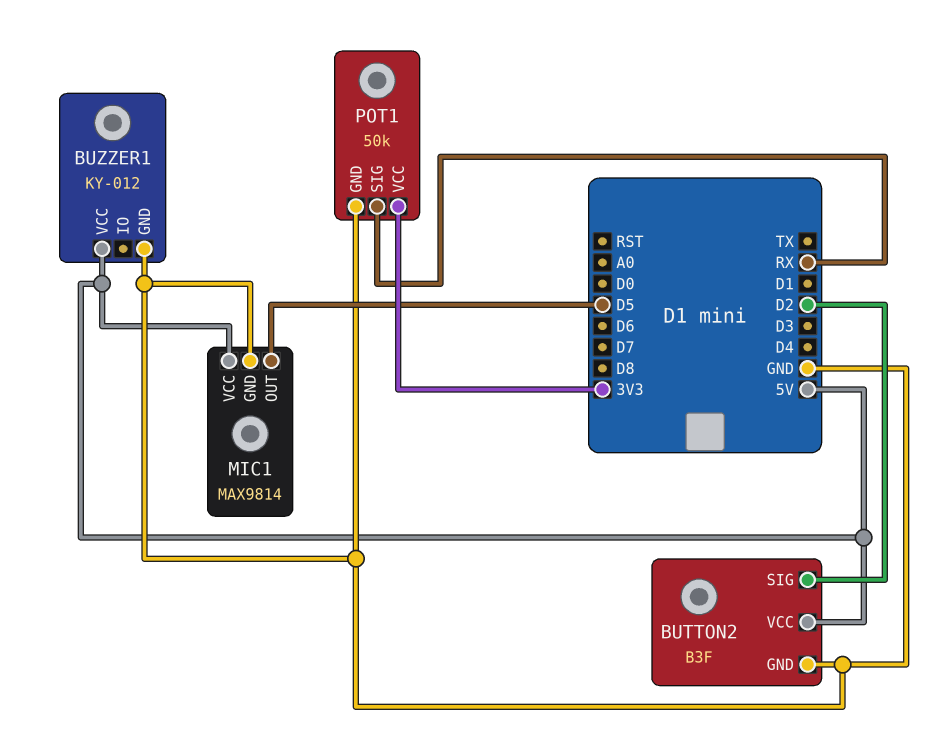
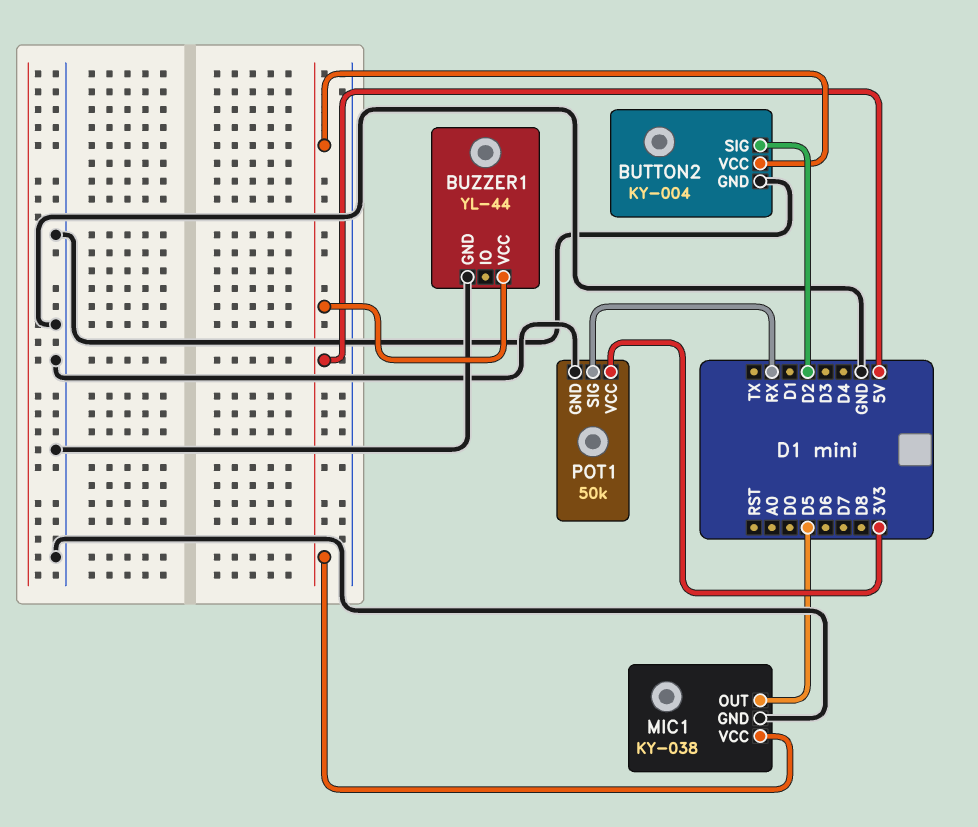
BUTTON2: B3F -> KY-004
BUZZER1: KY-012 -> YL-44
MIC1: MAX9814 -> KY-038

